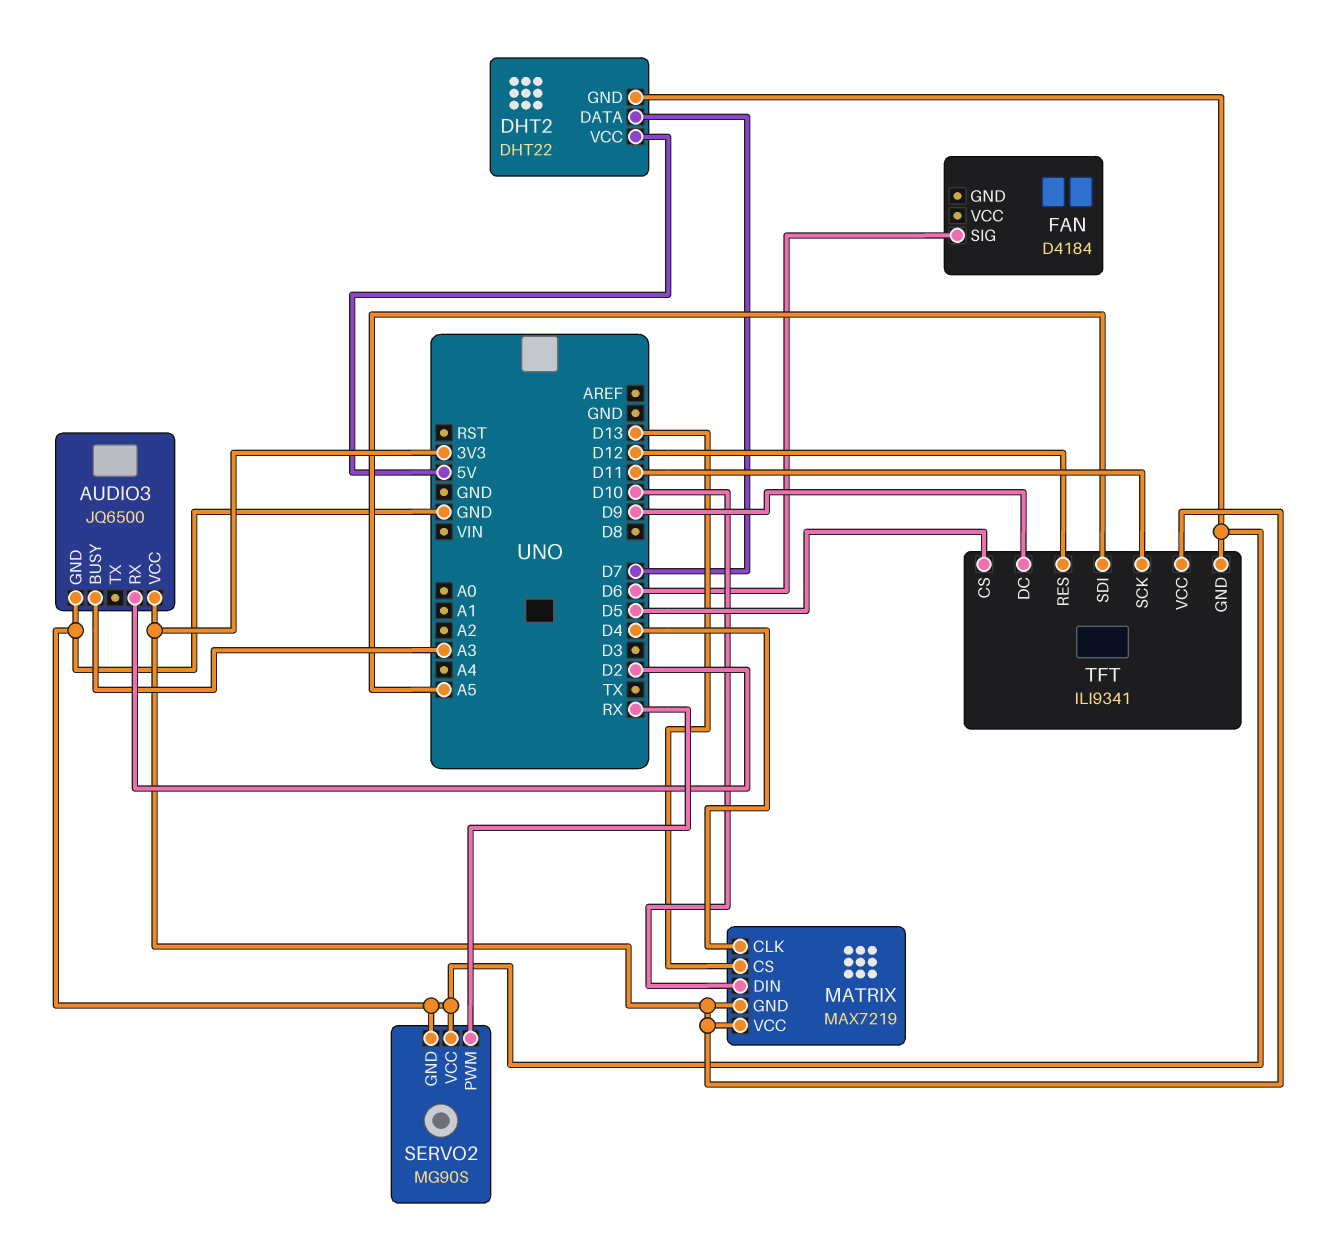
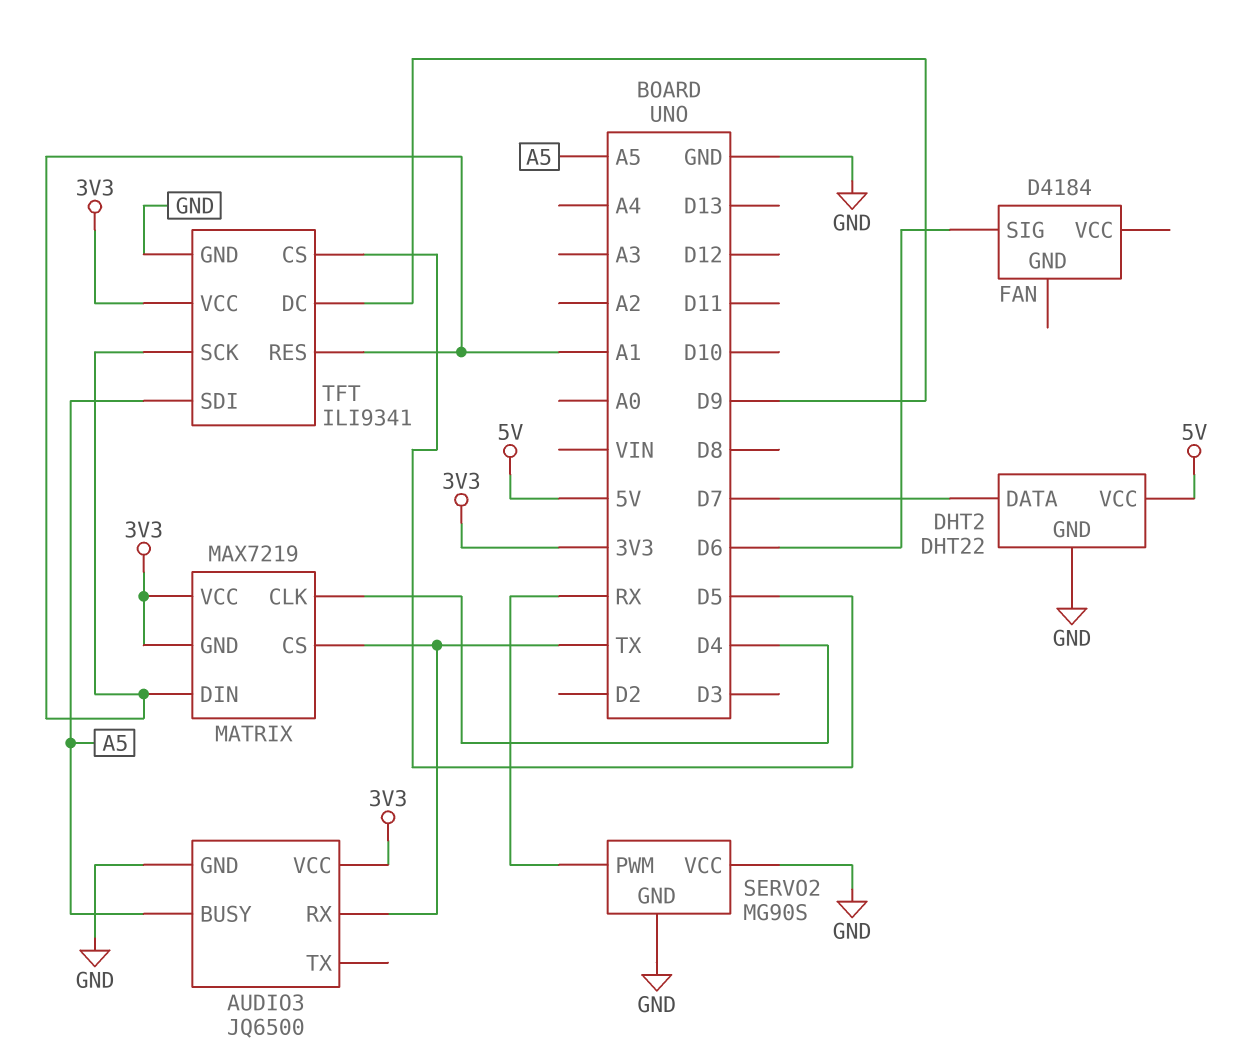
AUDIO3 pin BUSY: A3 -> A5
AUDIO3 pin RX: D2 -> TX
MATRIX pin CS: D13 -> TX
MATRIX pin DIN: D10 -> A1
TFT pin RES: D12 -> A1
TFT pin SCK: D11 -> A1

